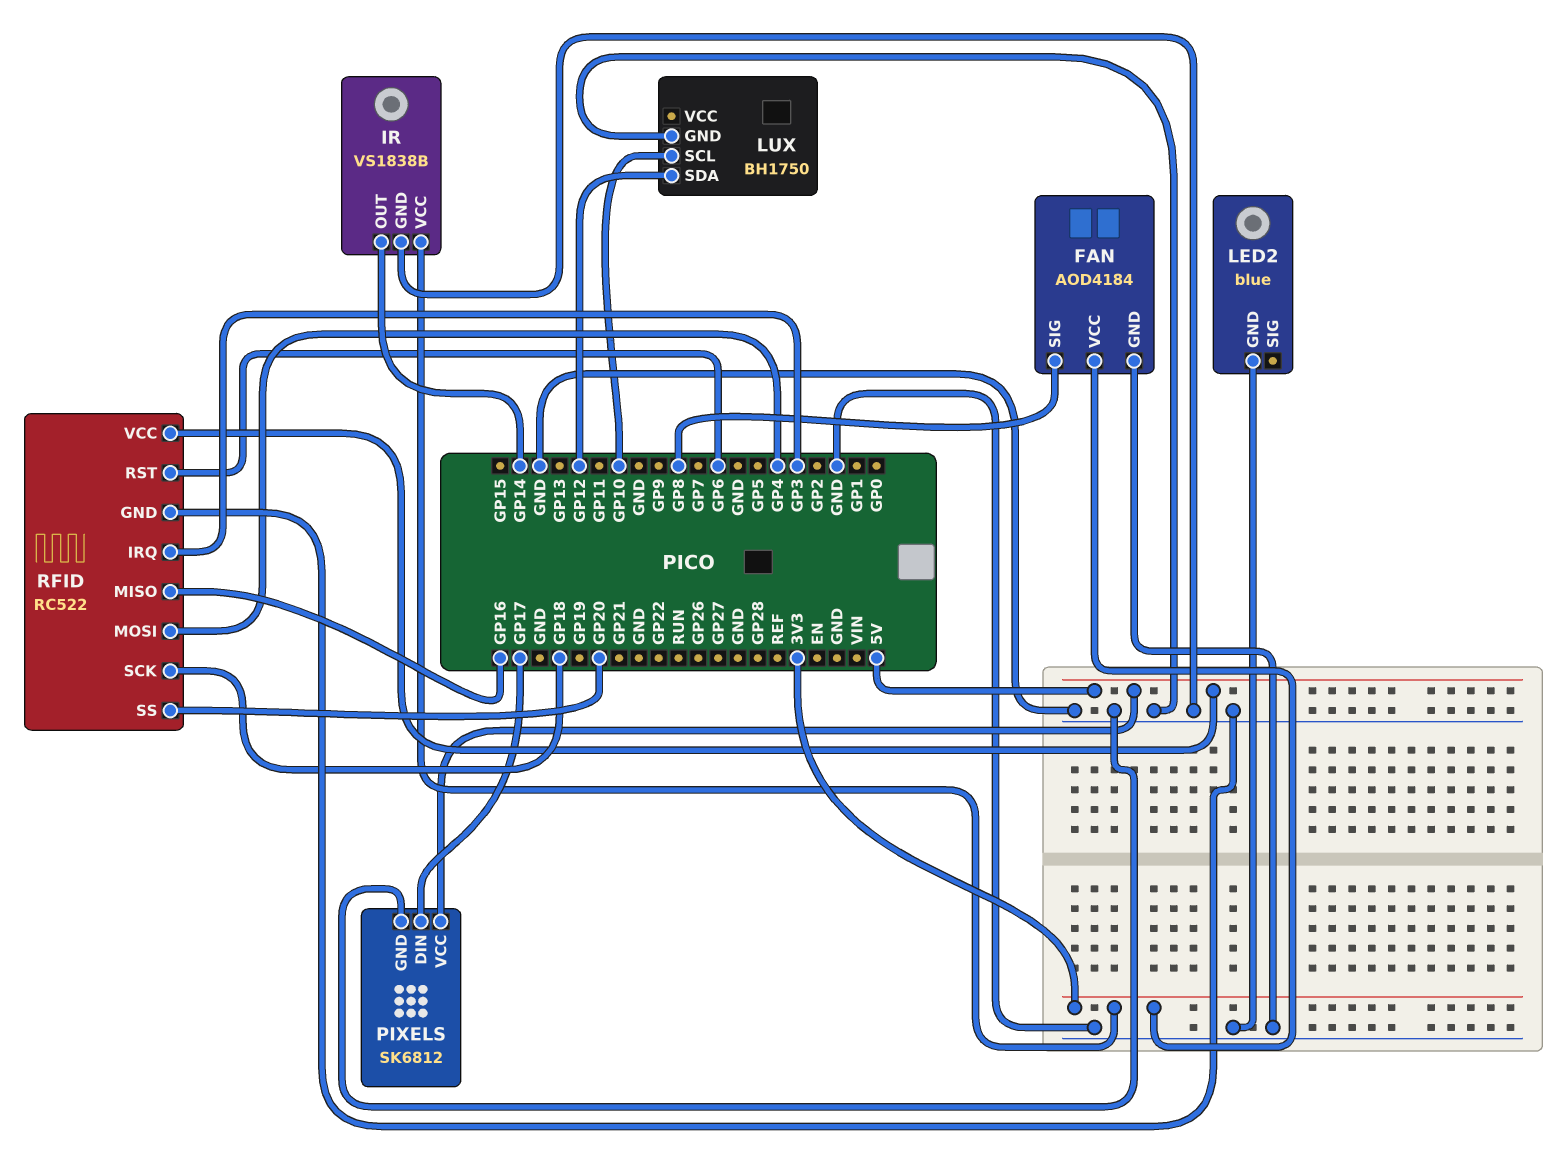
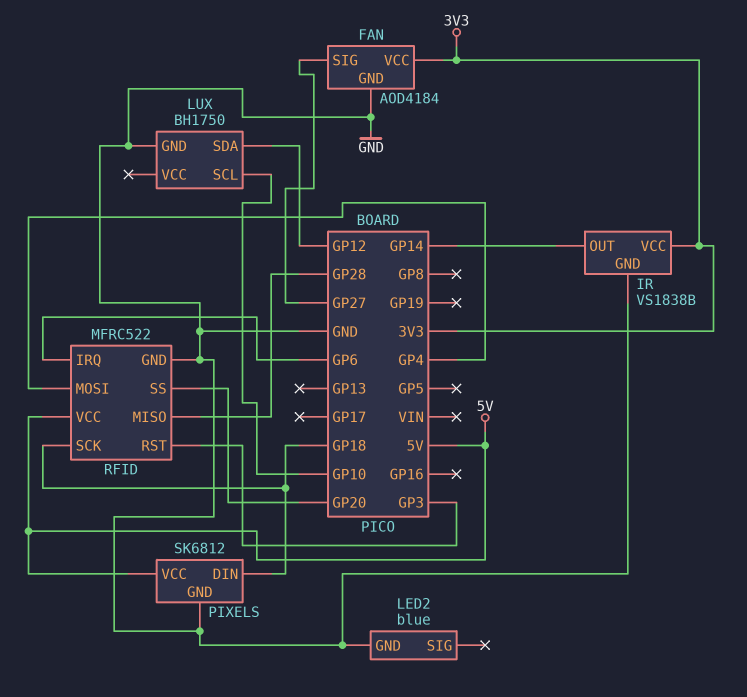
FAN pin SIG: GP8 -> GP27
PIXELS pin DIN: GP17 -> GP18
RFID: RC522 -> MFRC522
RFID pin IRQ: GP3 -> GP6
RFID pin MISO: GP16 -> GP28
RFID pin RST: GP6 -> GP3

